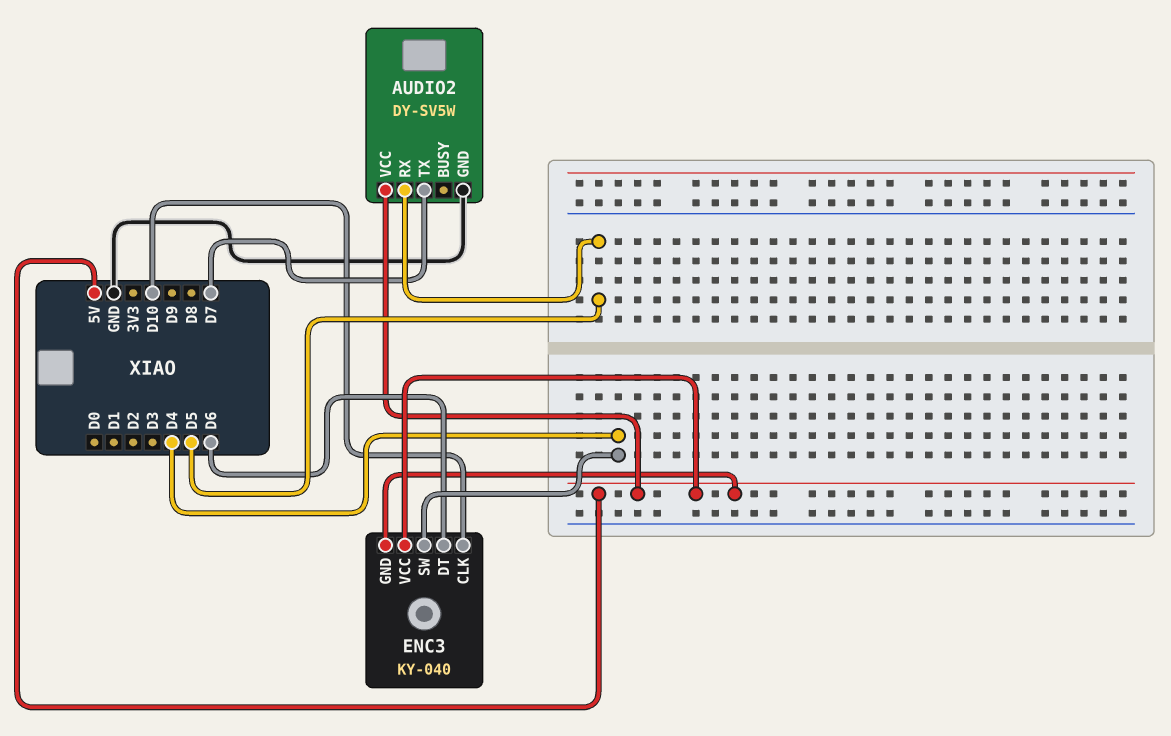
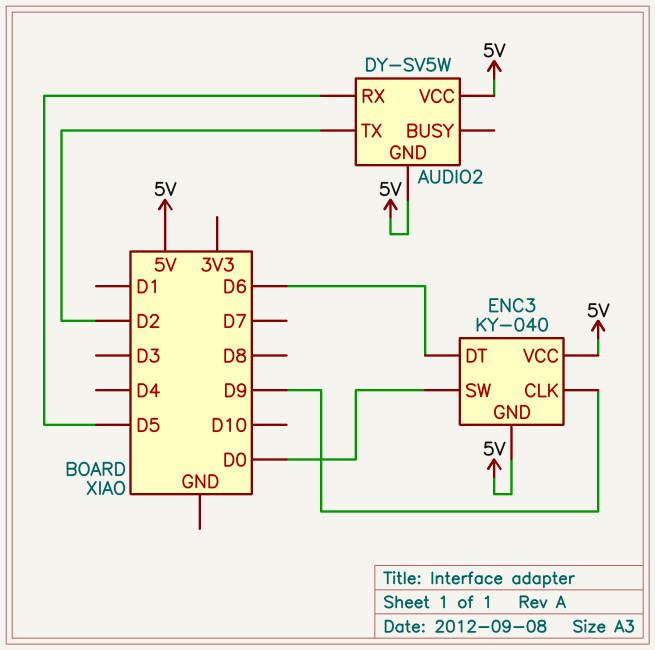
AUDIO2 pin GND: GND -> 5V
AUDIO2 pin TX: D7 -> D2
ENC3 pin CLK: D10 -> D9
ENC3 pin SW: D4 -> D0

